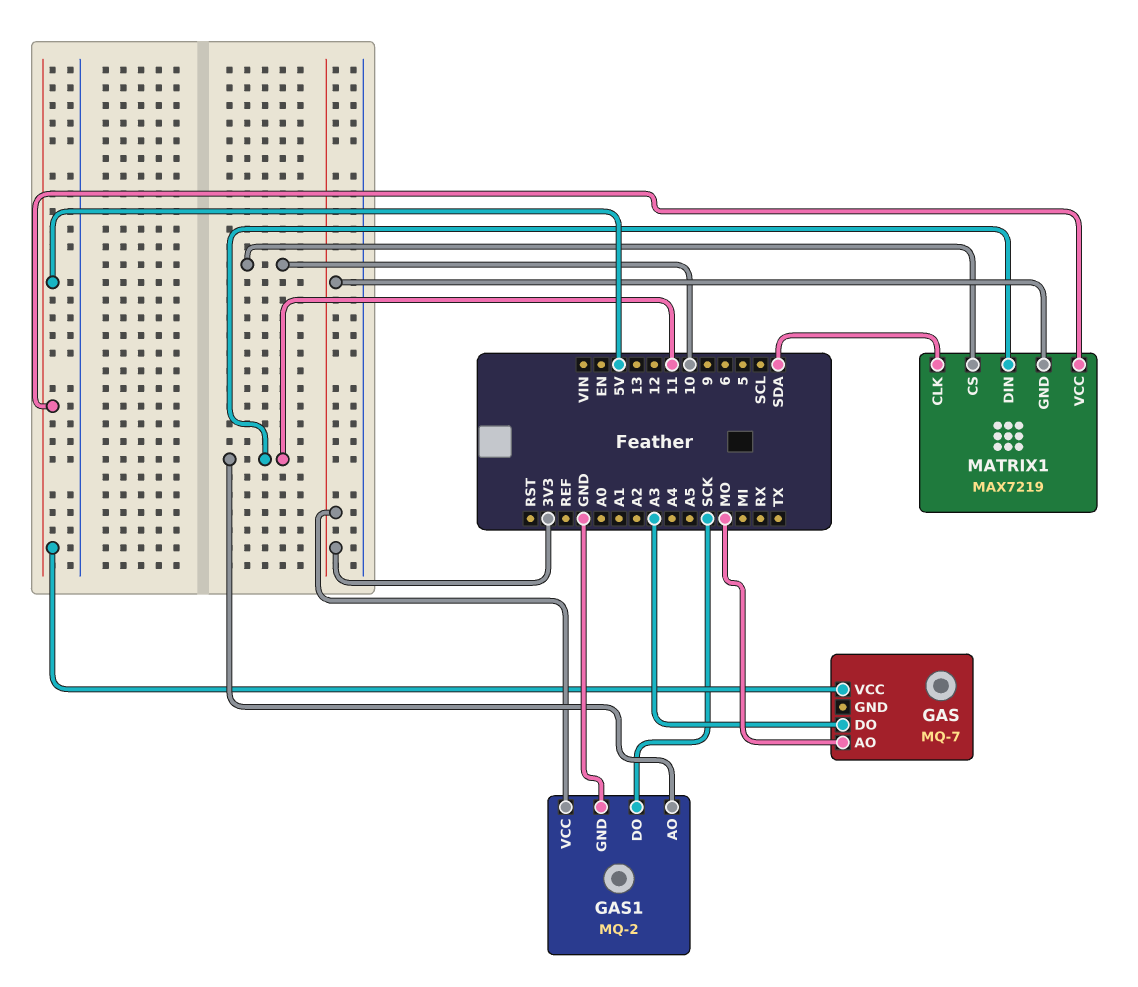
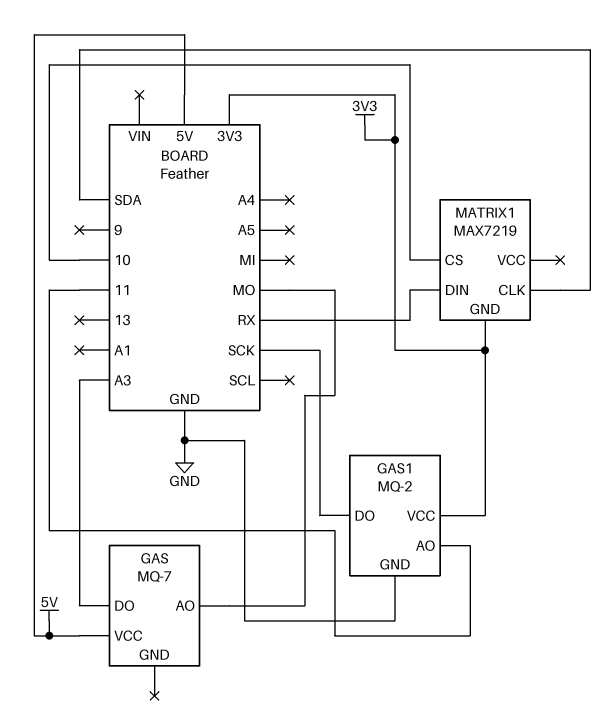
MATRIX1 pin DIN: 11 -> RX
MATRIX1 pin VCC: 5V -> none

